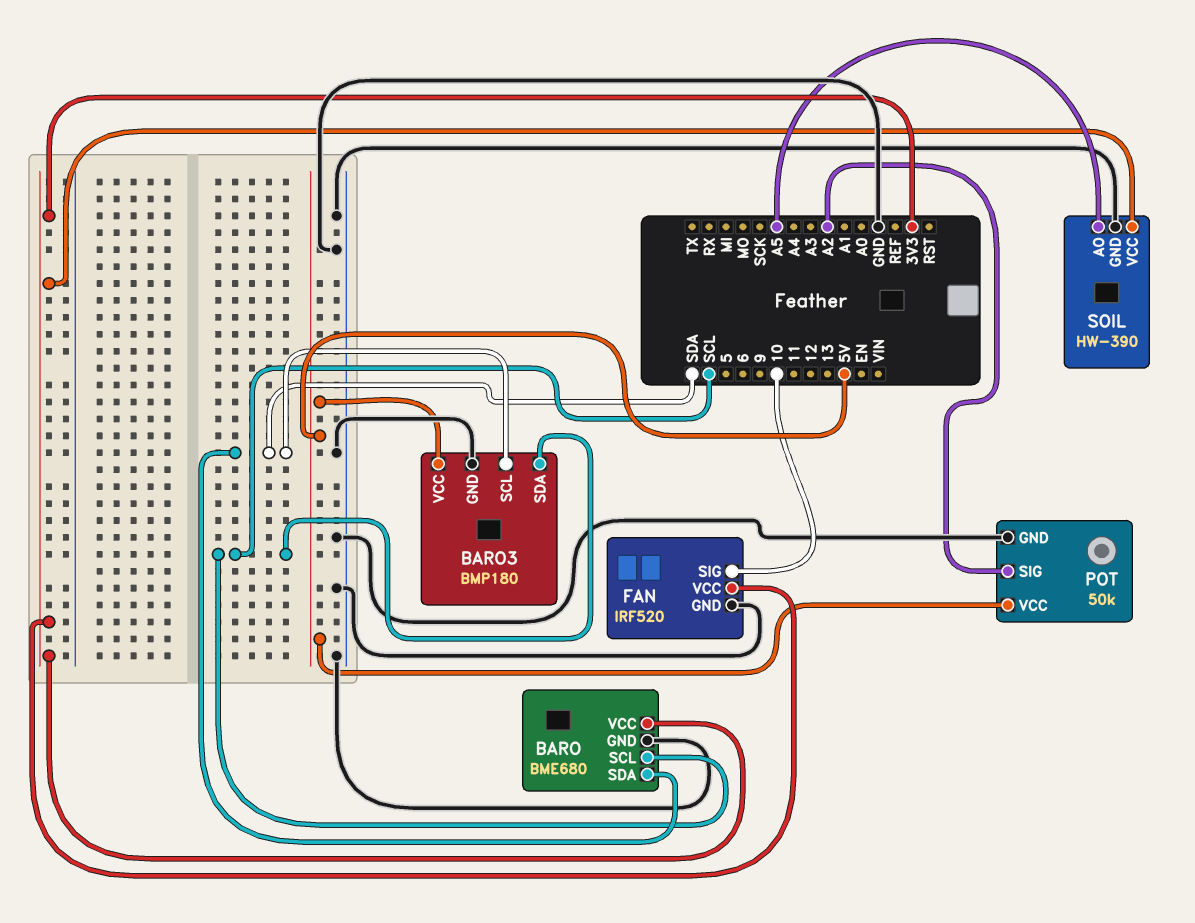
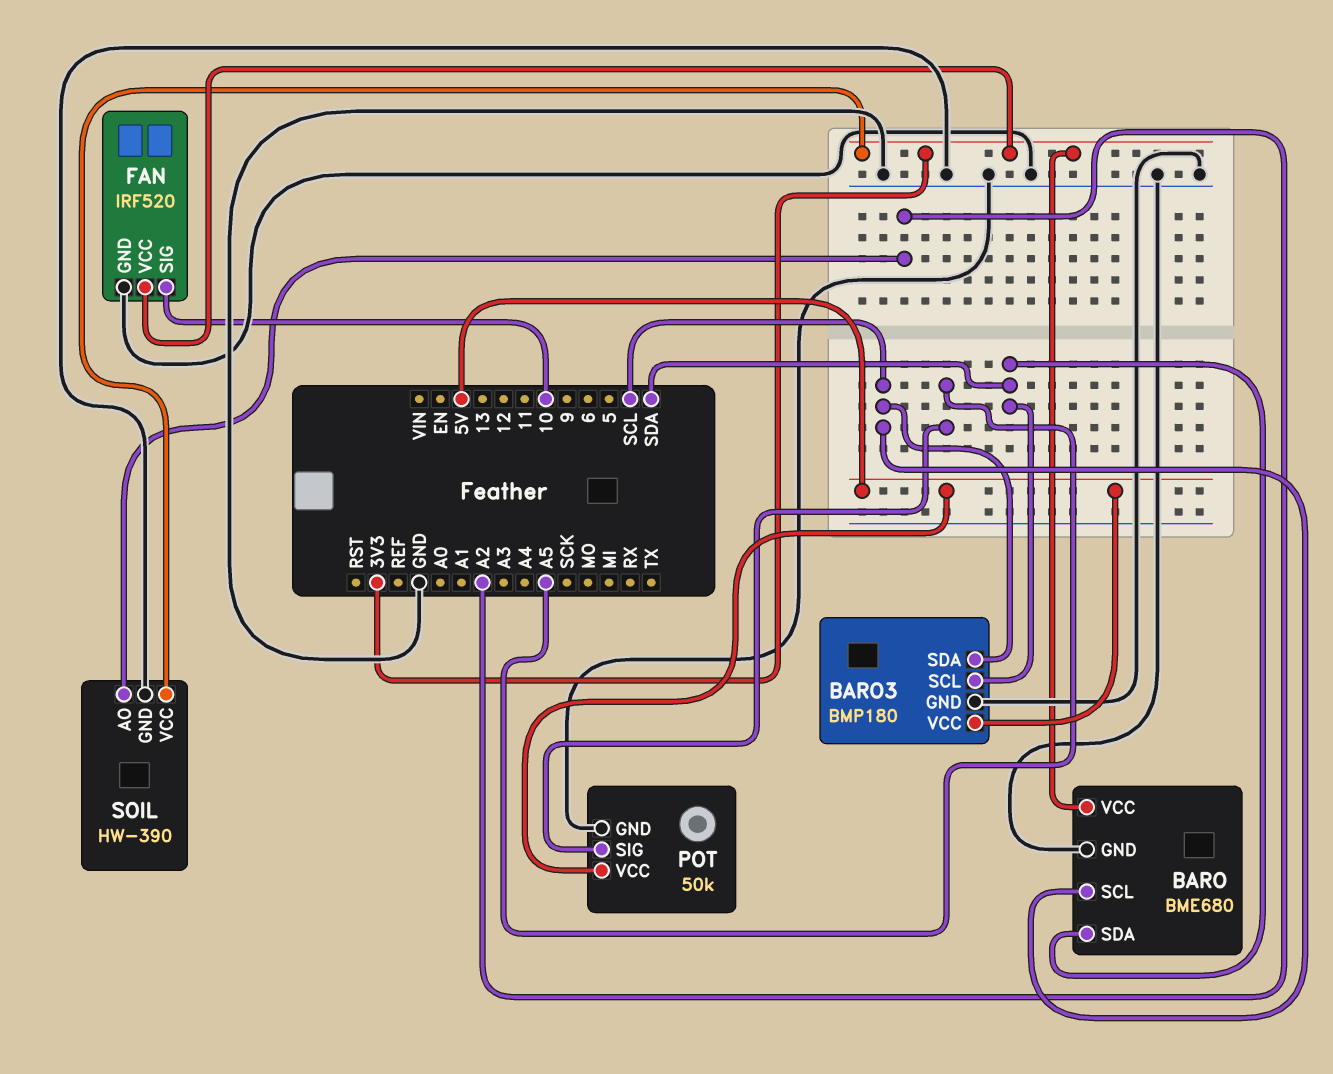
POT pin SIG: A2 -> A5
SOIL pin AO: A5 -> A2

